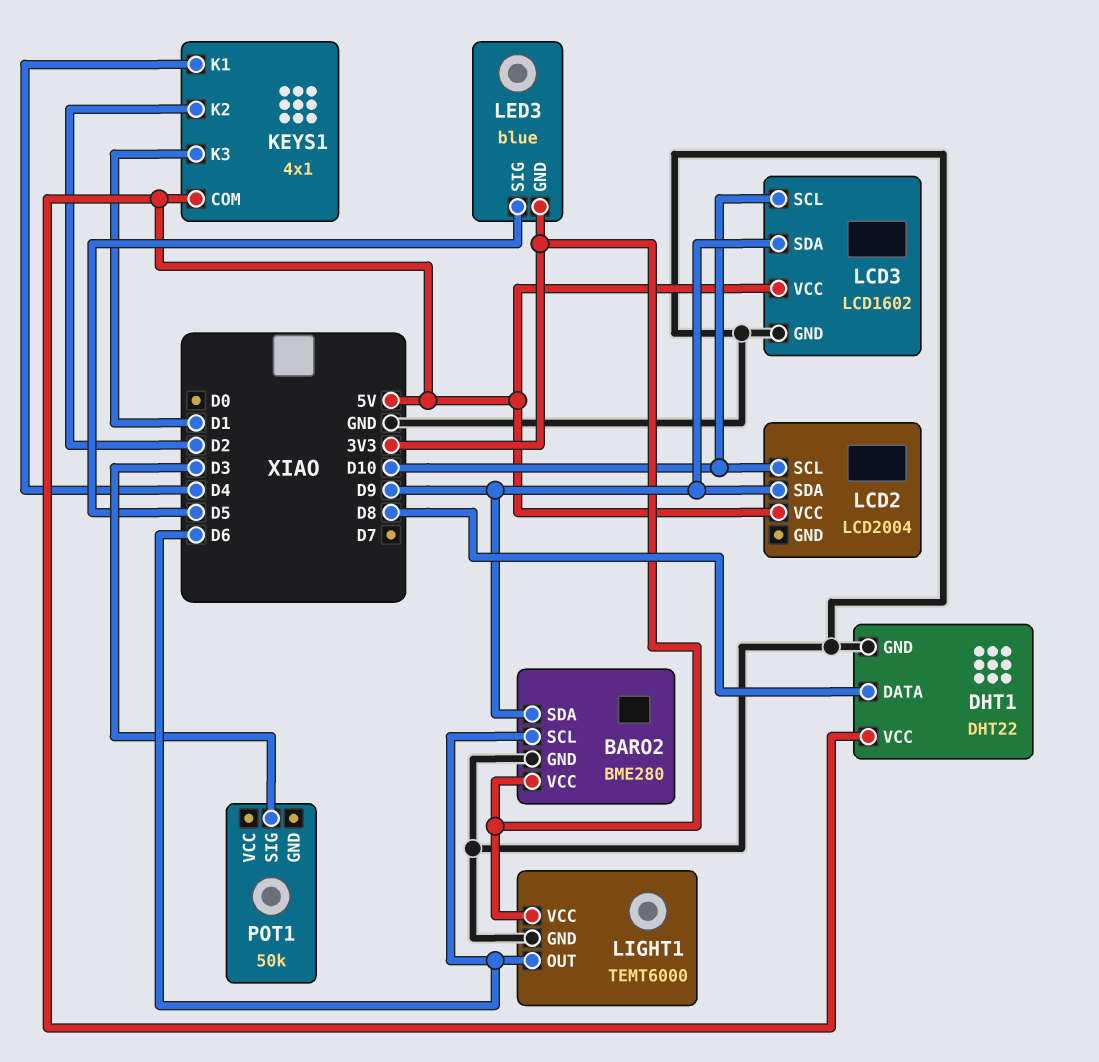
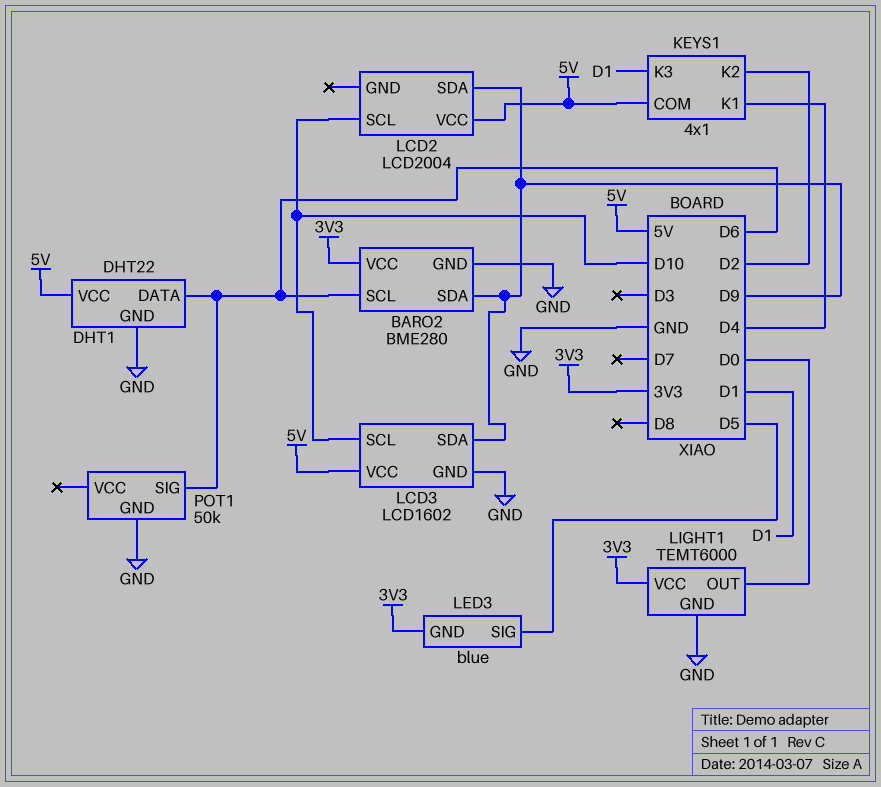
DHT1 pin DATA: D8 -> D6
LIGHT1 pin OUT: D6 -> D0
POT1 pin GND: none -> GND
POT1 pin SIG: D3 -> D6

